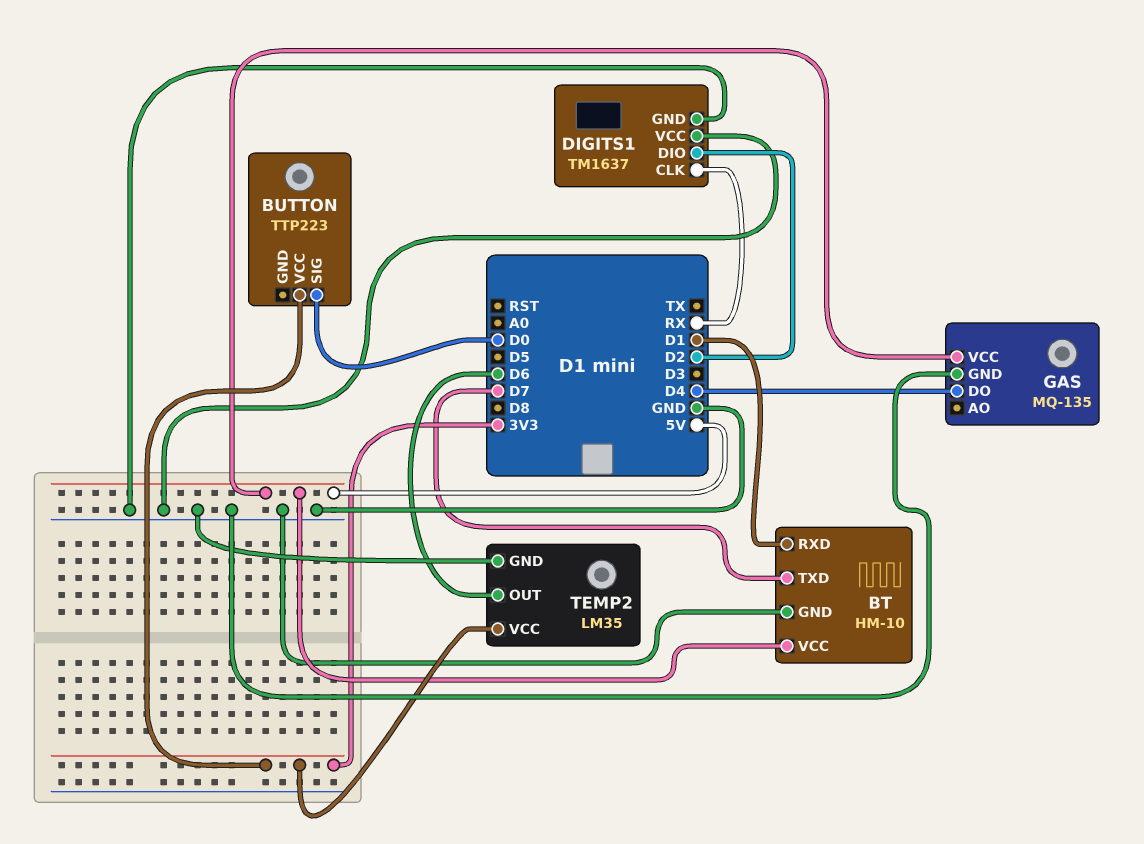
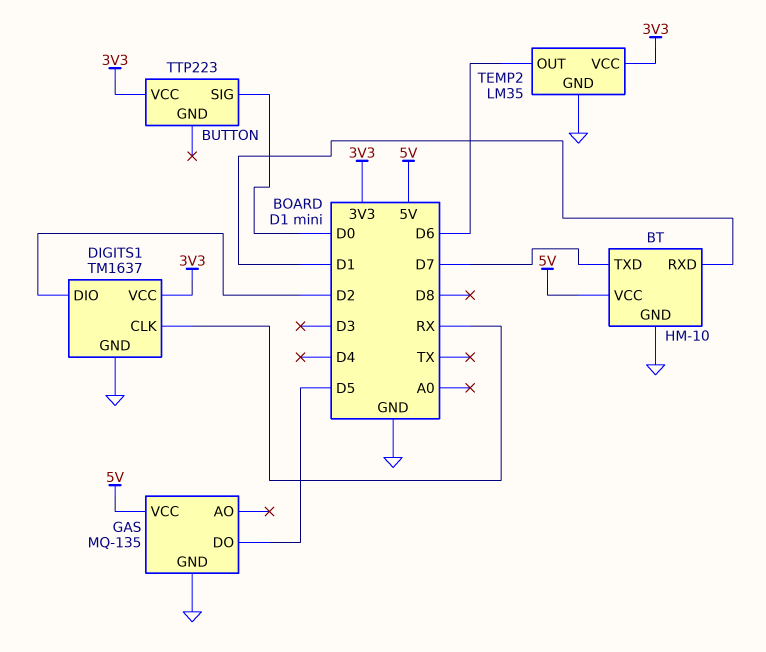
DIGITS1 pin VCC: GND -> 3V3
GAS pin DO: D4 -> D5

